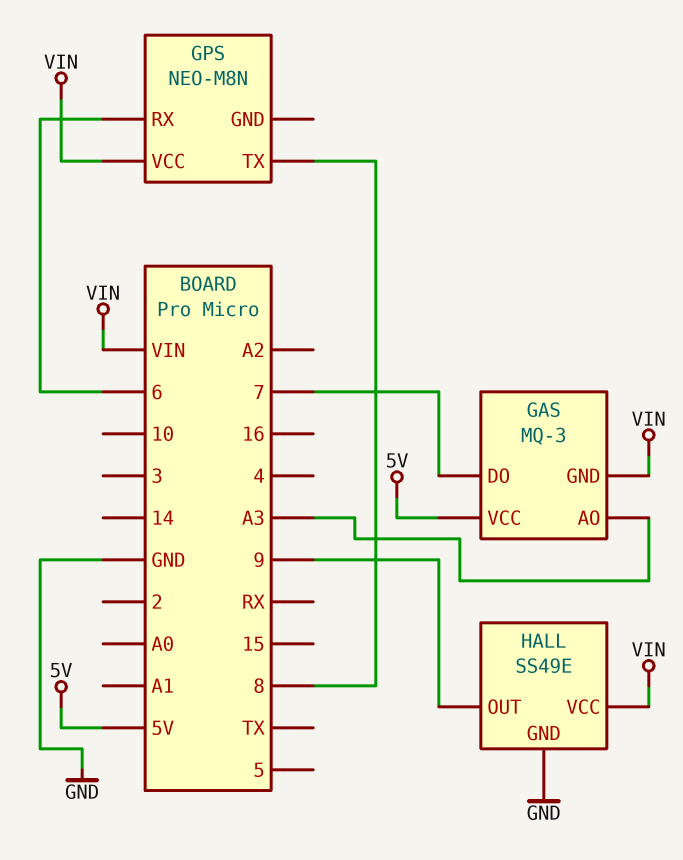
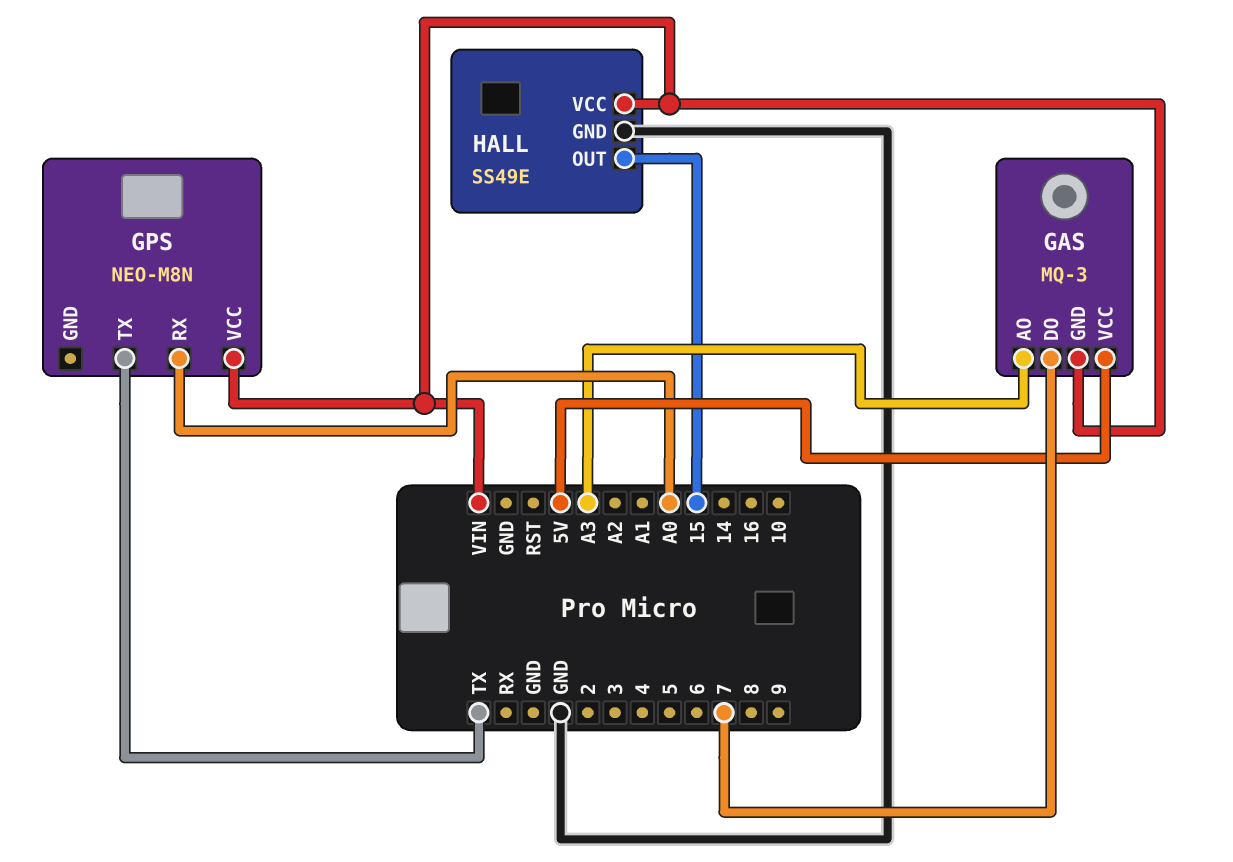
GPS pin RX: 6 -> A0
GPS pin TX: 8 -> TX
HALL pin OUT: 9 -> 15

